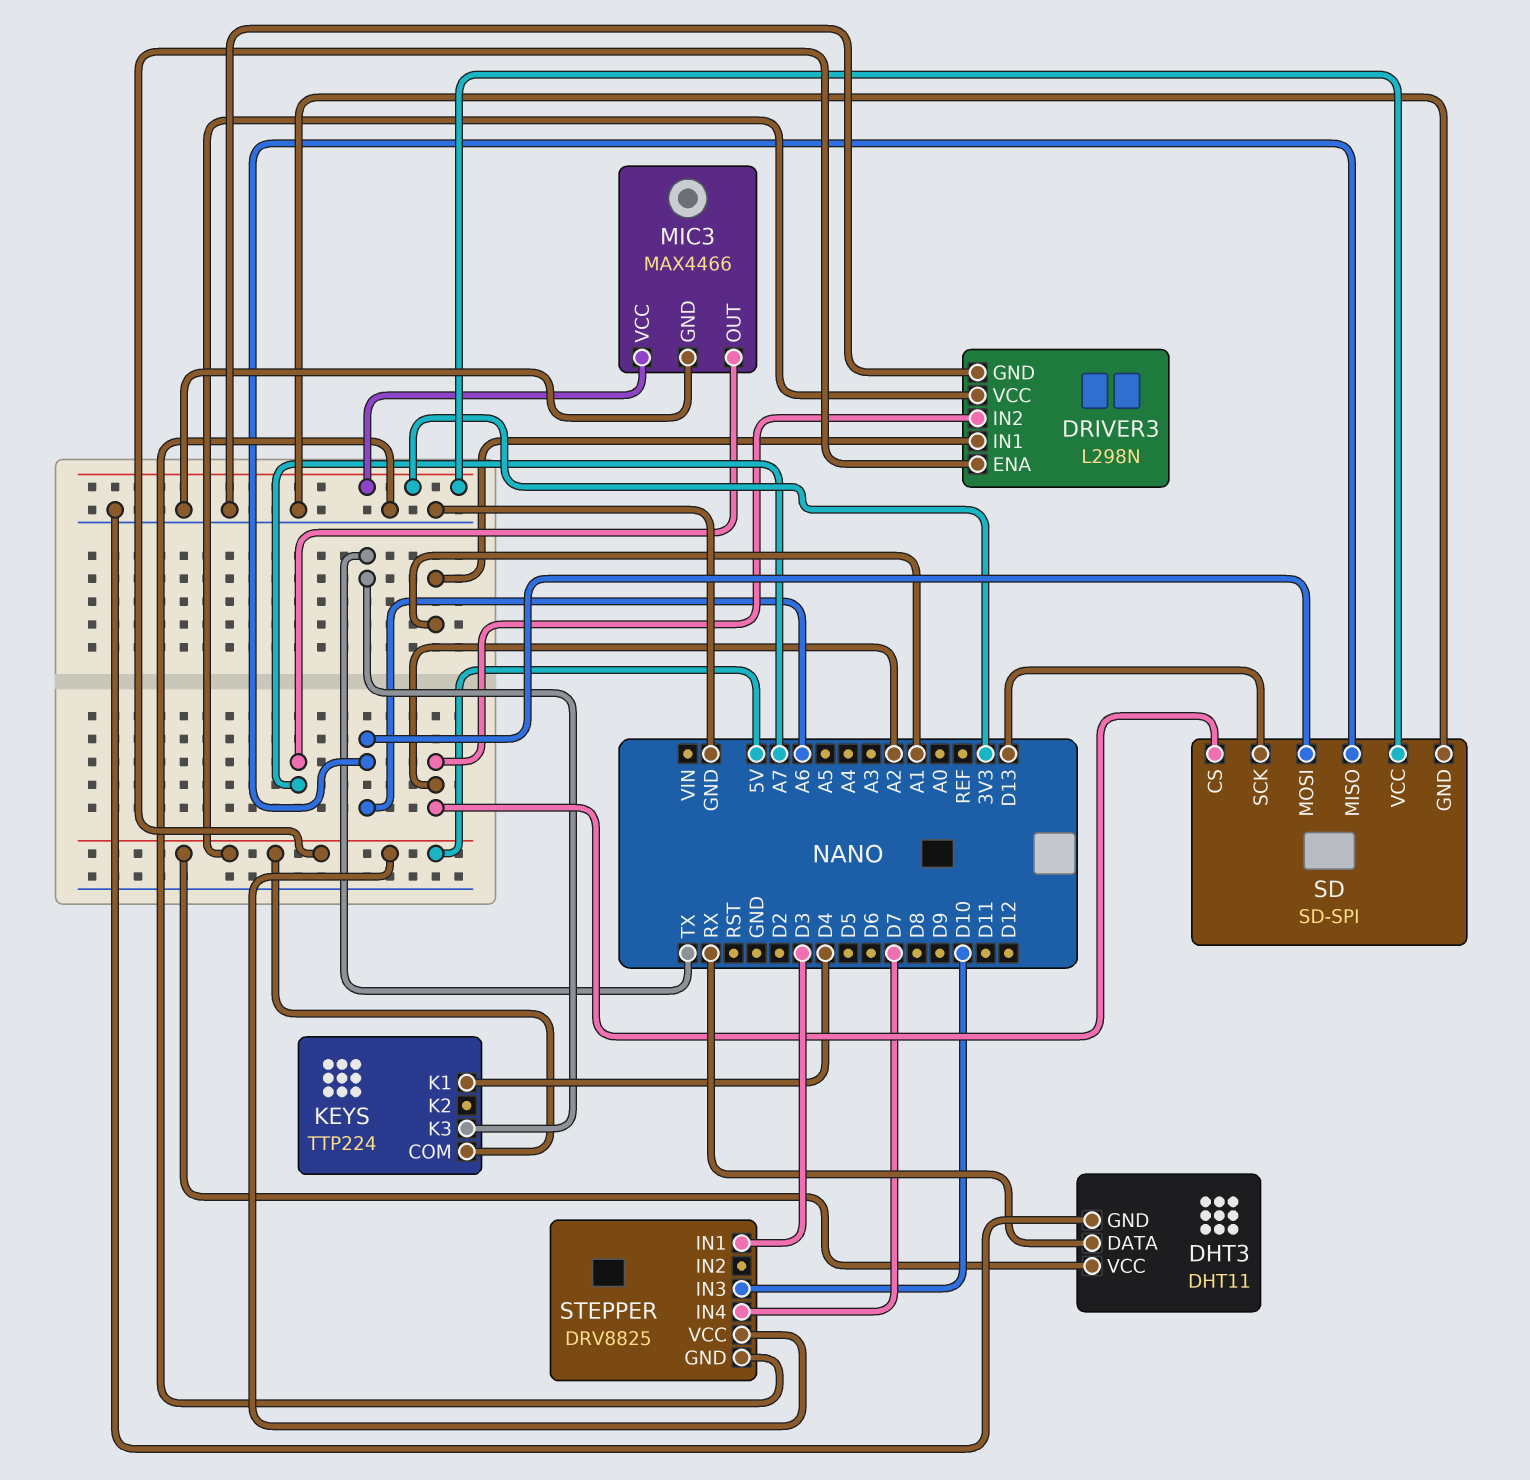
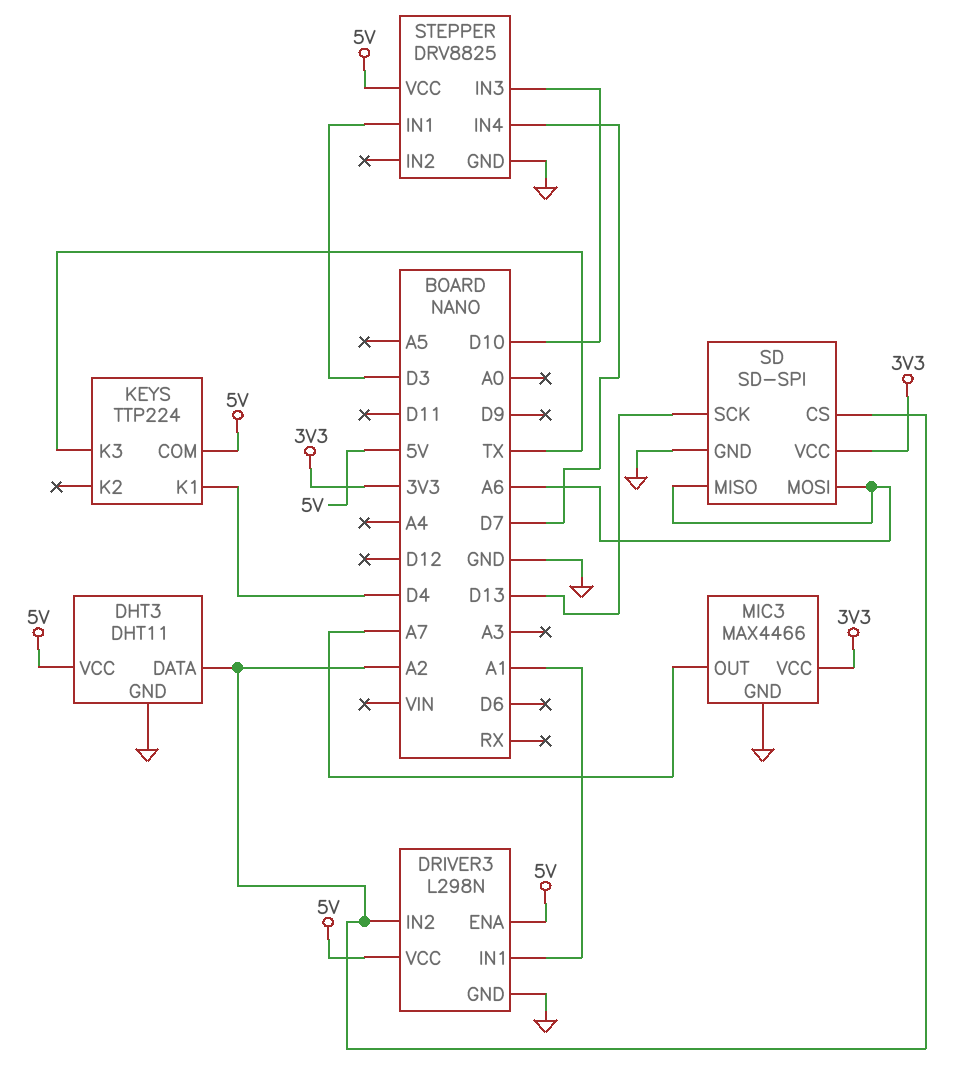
DHT3 pin DATA: RX -> A2

